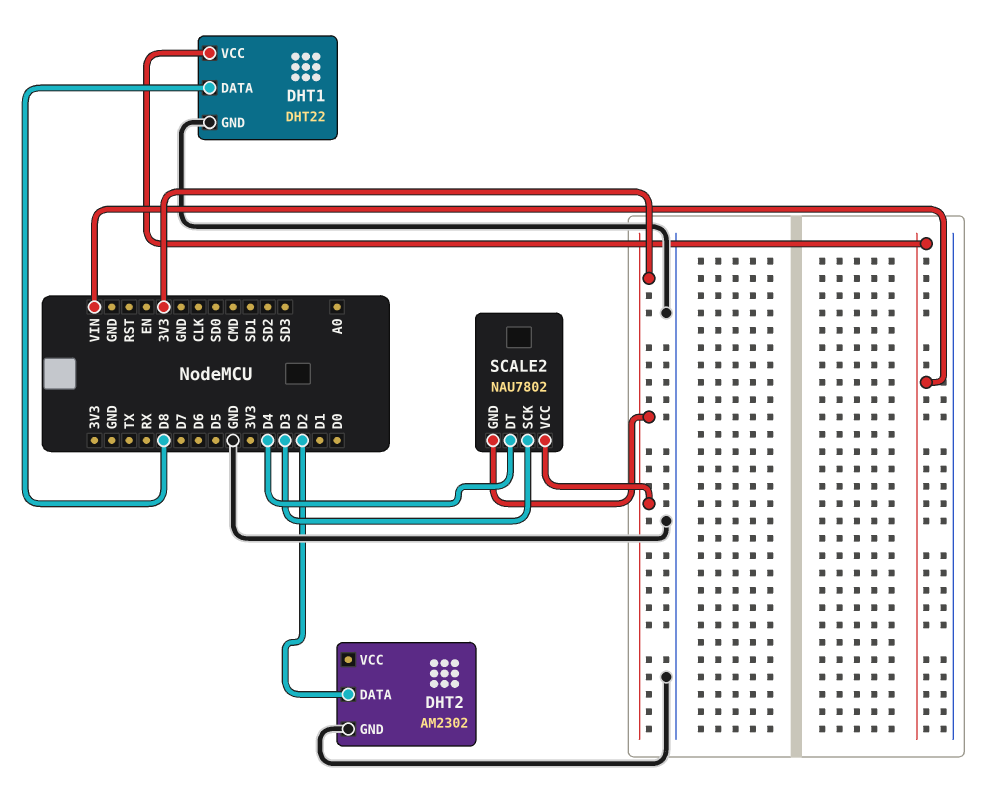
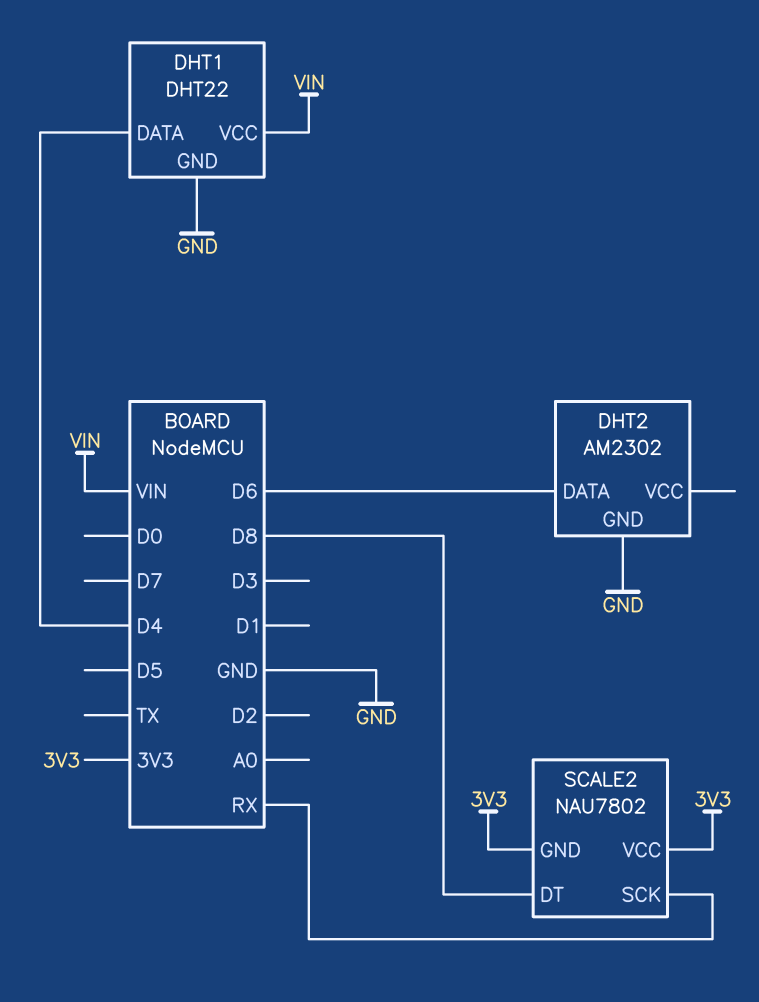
DHT1 pin DATA: D8 -> D4
DHT2 pin DATA: D2 -> D6
SCALE2 pin DT: D4 -> D8
SCALE2 pin SCK: D3 -> RX

